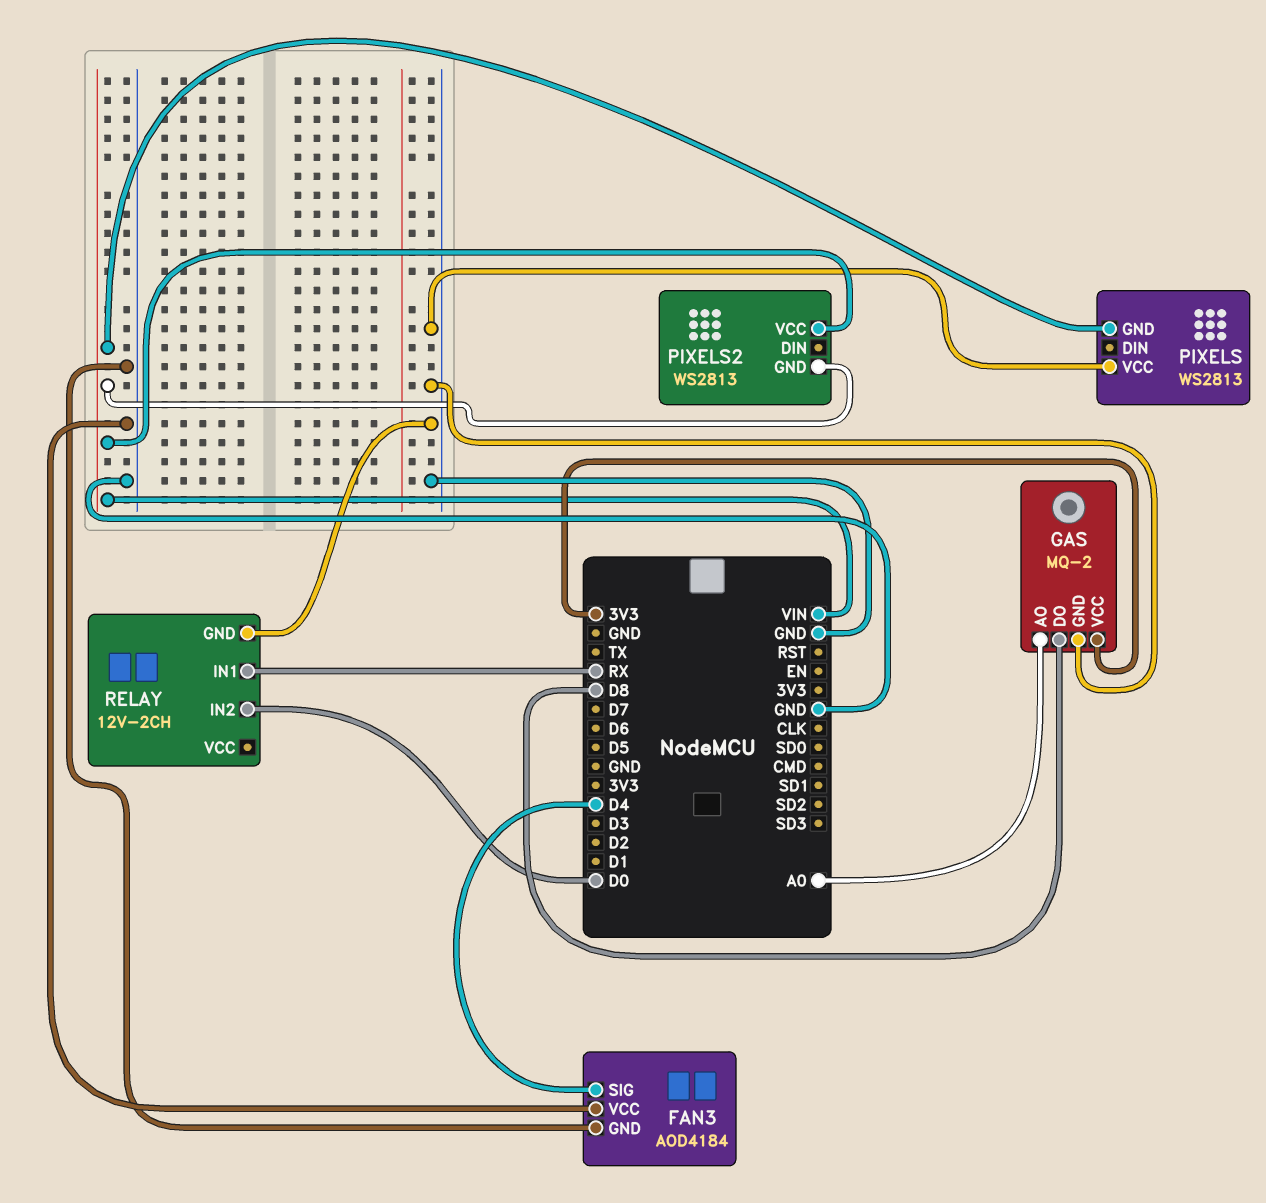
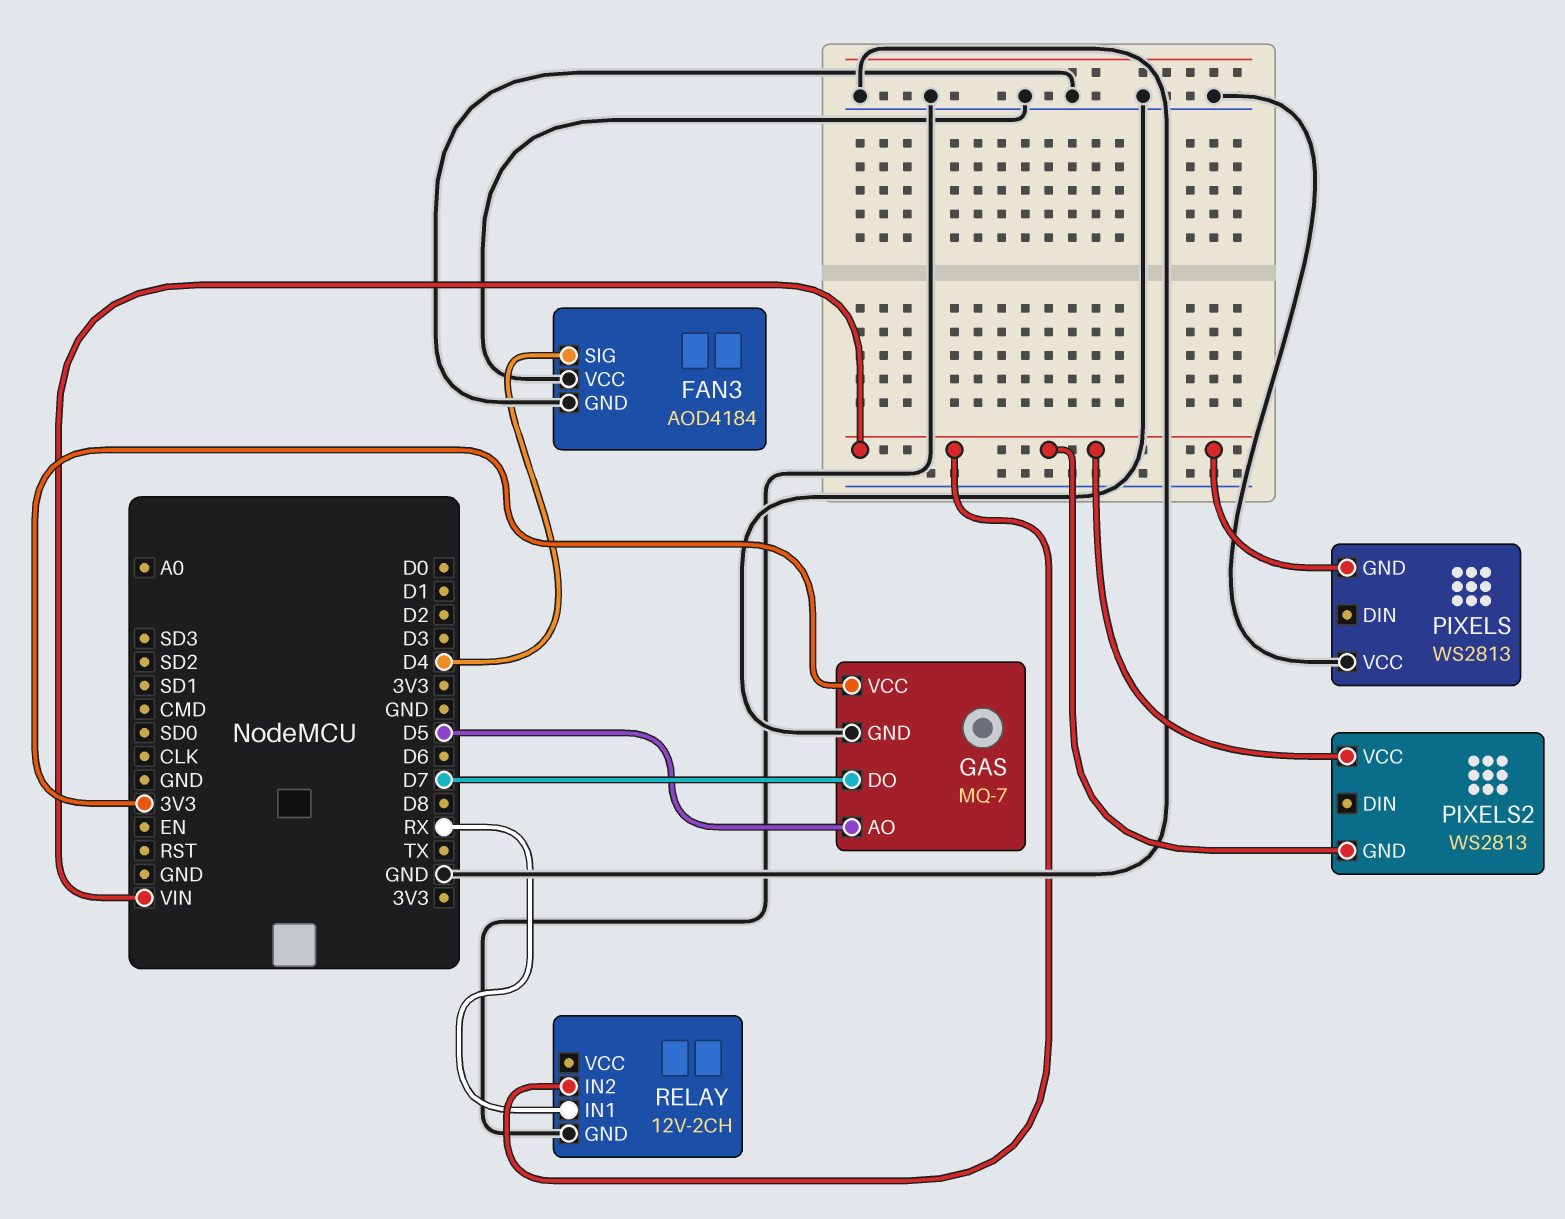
GAS: MQ-2 -> MQ-7
GAS pin AO: A0 -> D5
GAS pin DO: D8 -> D7
RELAY pin IN2: D0 -> VIN

